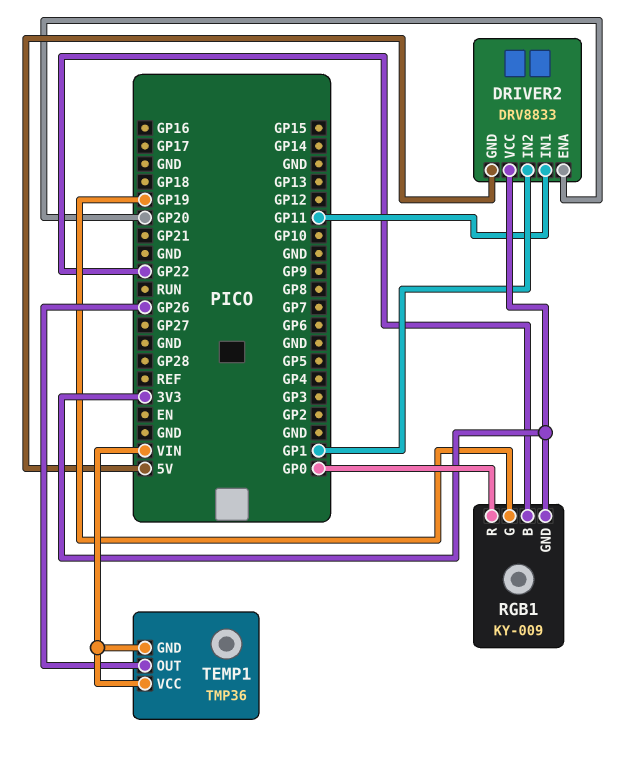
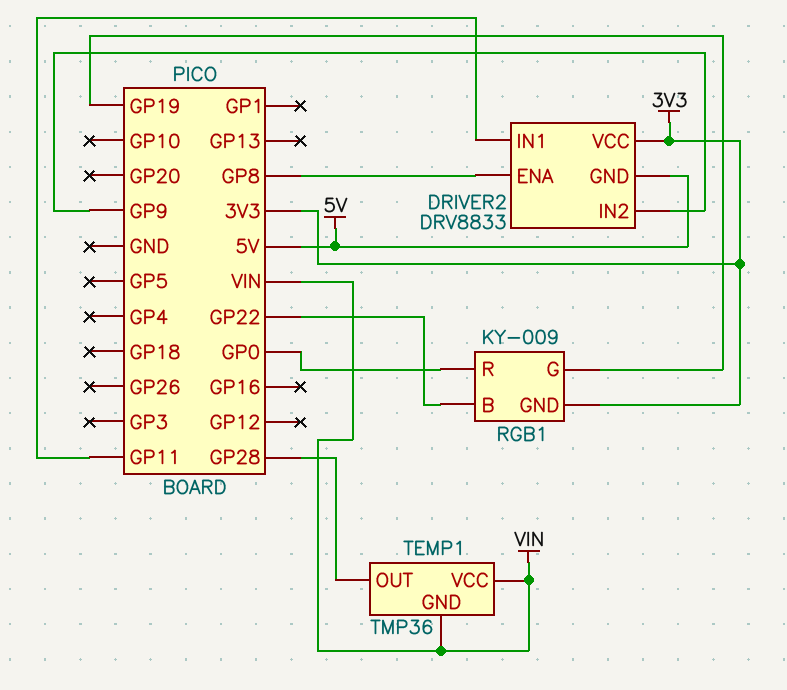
DRIVER2 pin ENA: GP20 -> GP8
DRIVER2 pin IN2: GP1 -> GP9
TEMP1 pin OUT: GP26 -> GP28

